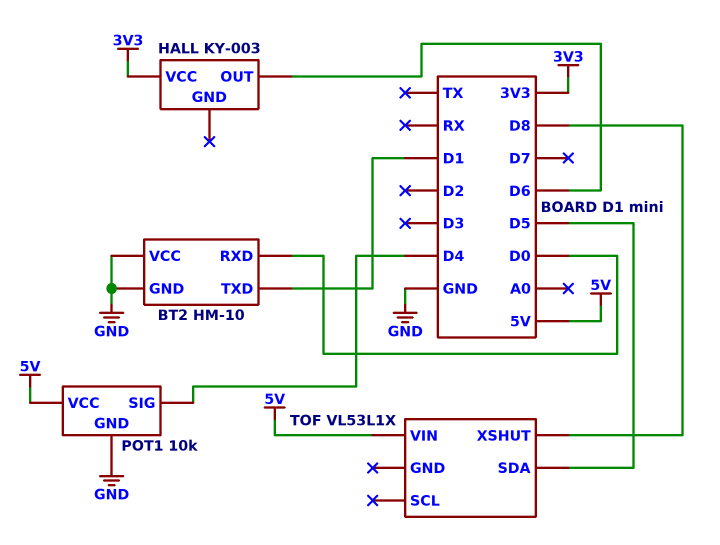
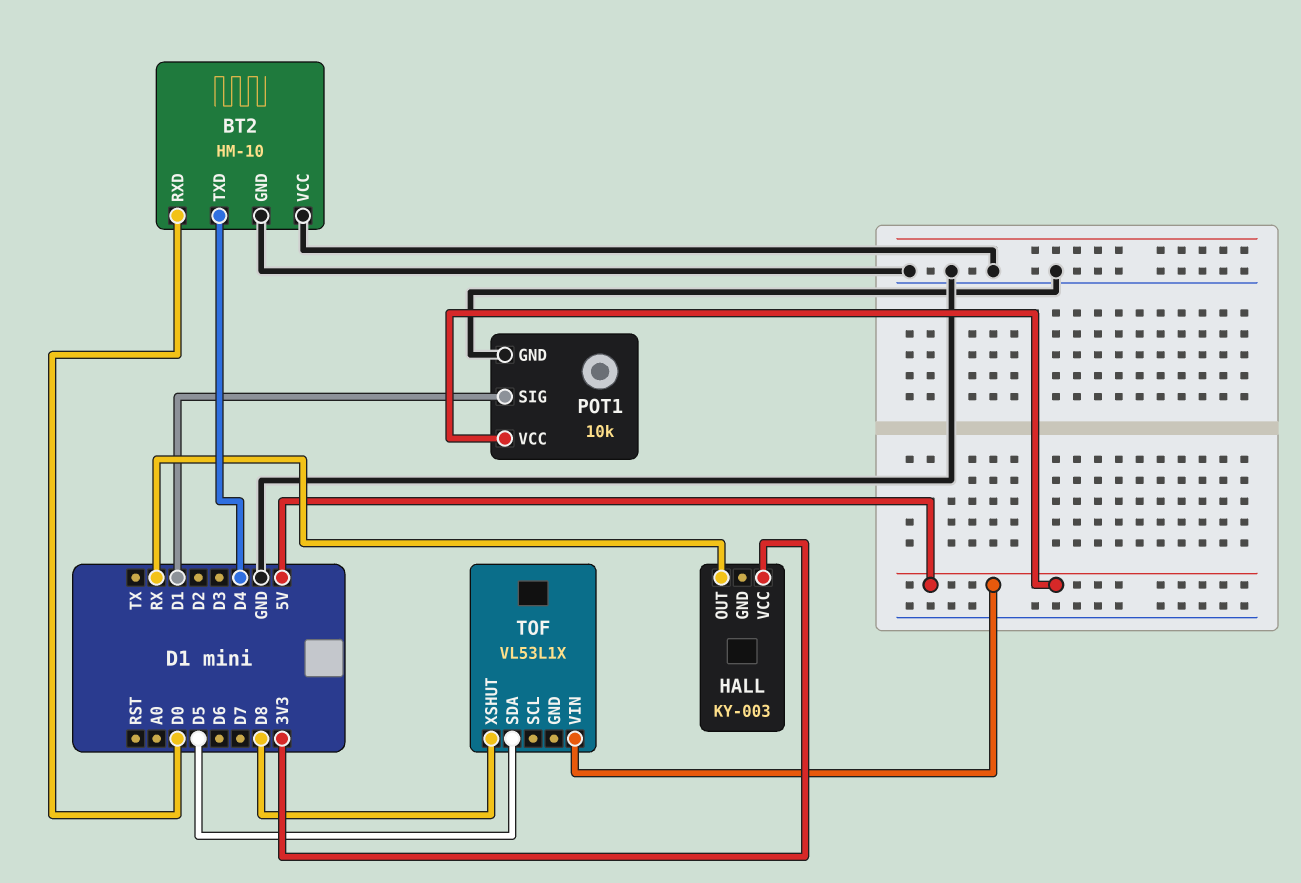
BT2 pin TXD: D1 -> D4
HALL pin OUT: D6 -> RX
POT1 pin SIG: D4 -> D1

